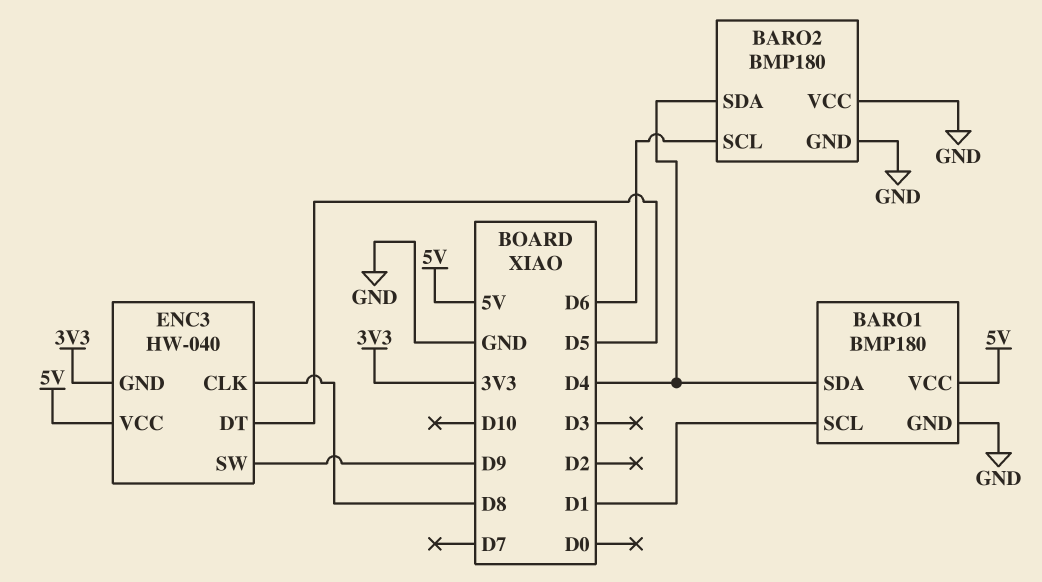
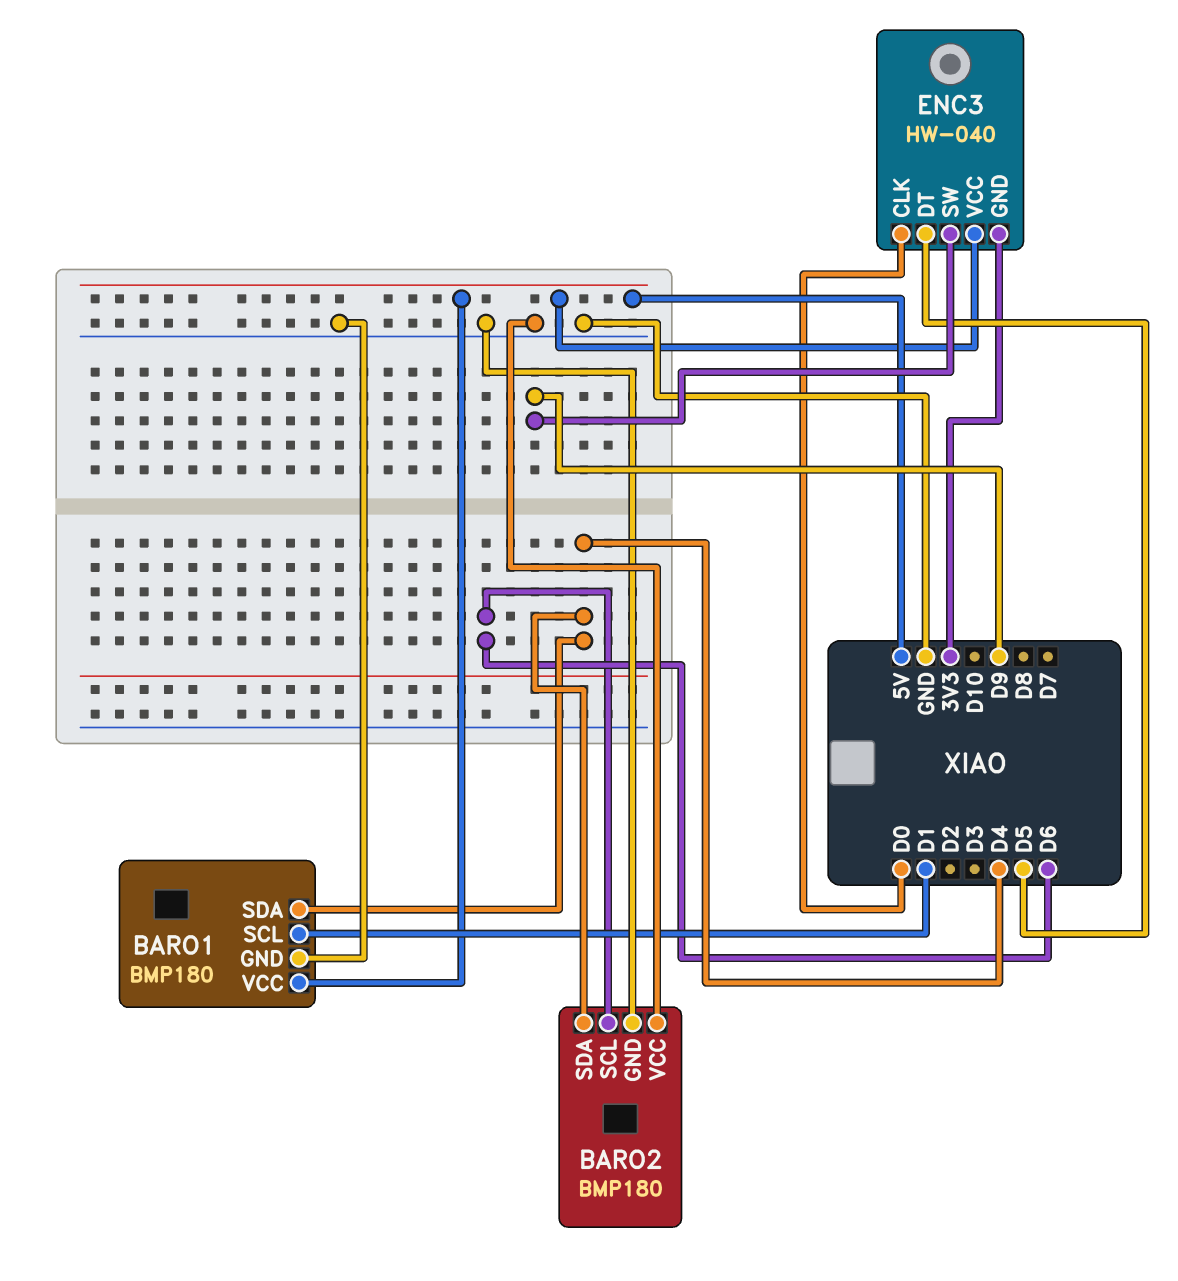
ENC3 pin CLK: D8 -> D0

